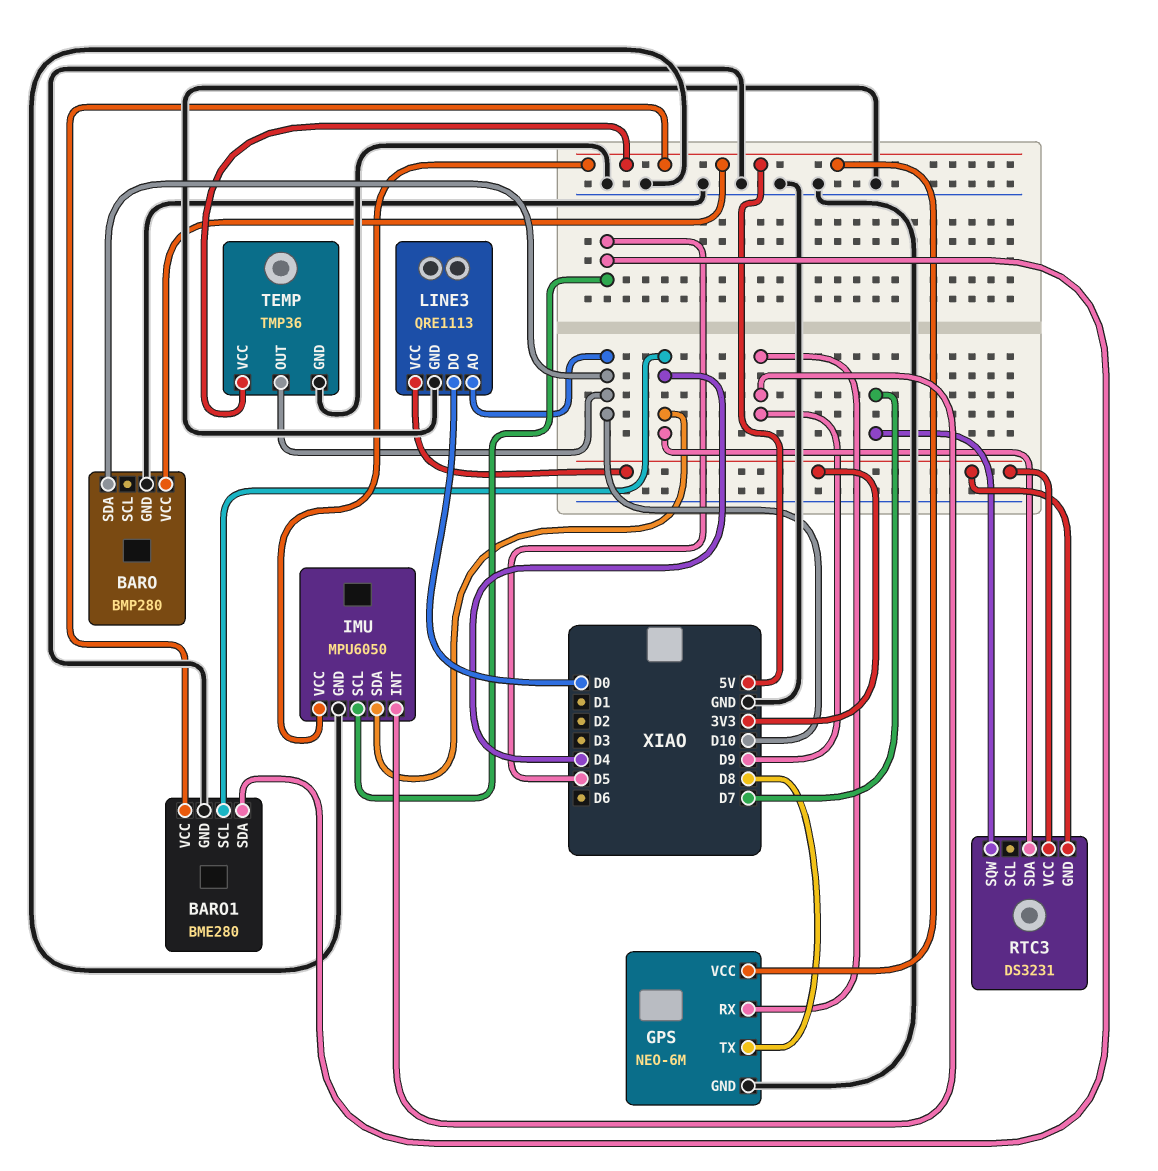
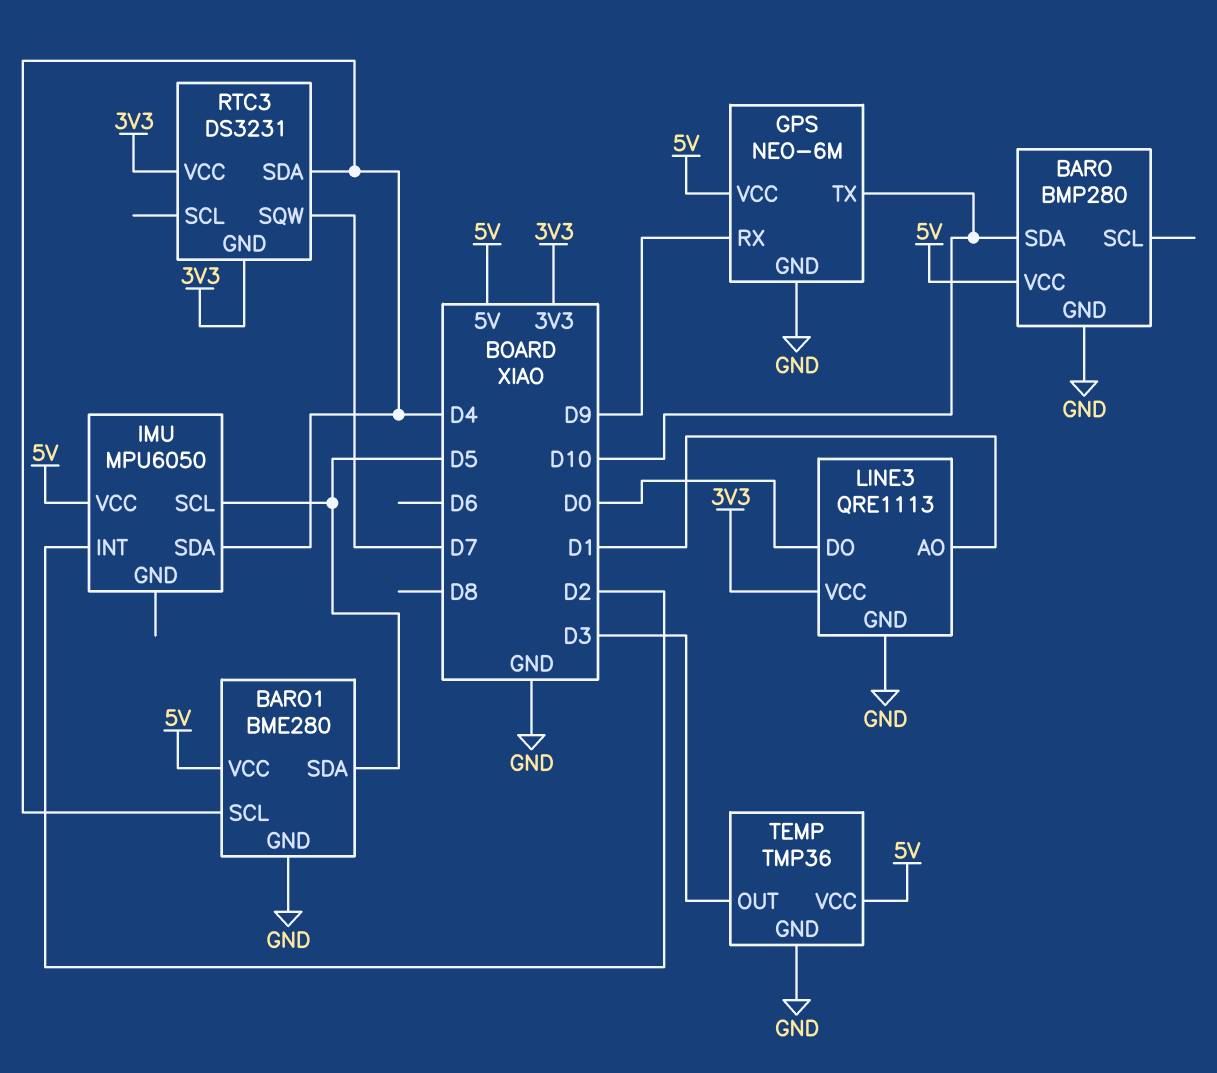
GPS pin TX: D8 -> D10
IMU pin GND: GND -> none
IMU pin INT: D9 -> D2
LINE3 pin AO: D10 -> D1
TEMP pin OUT: D10 -> D3

